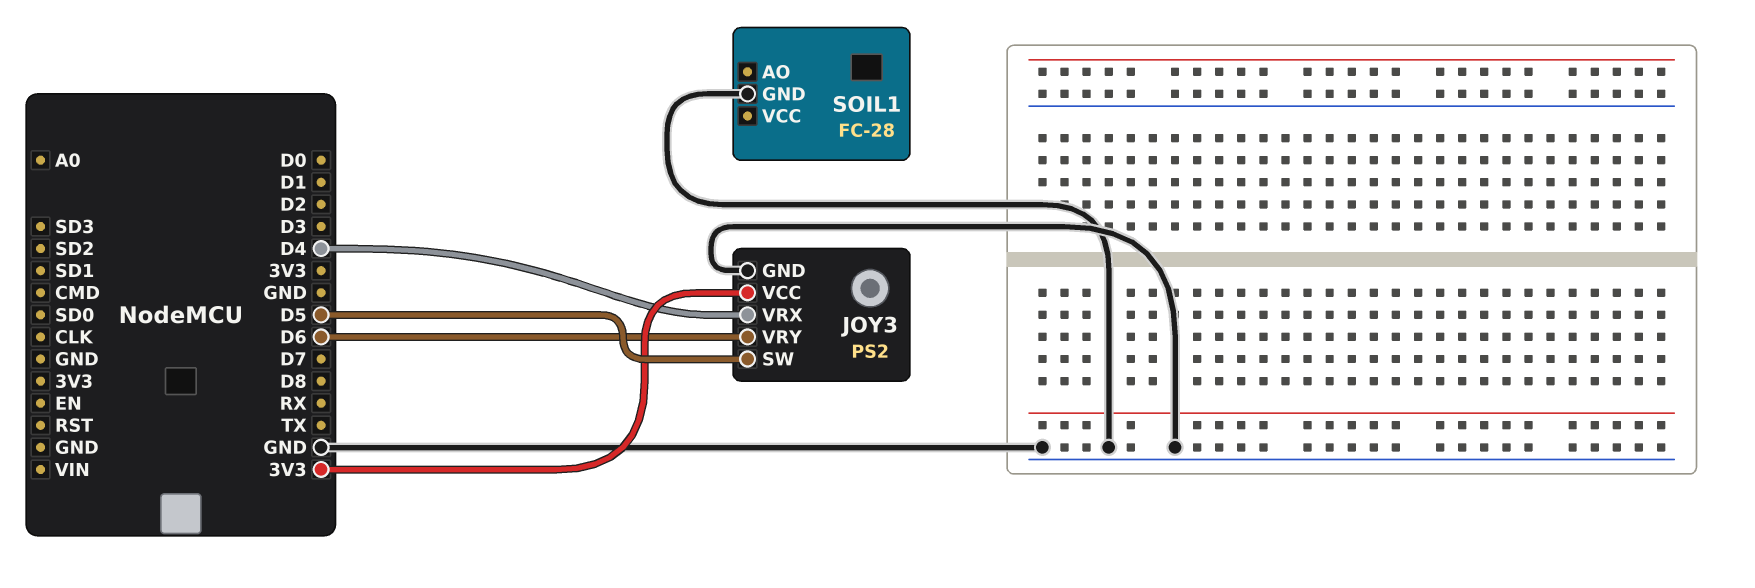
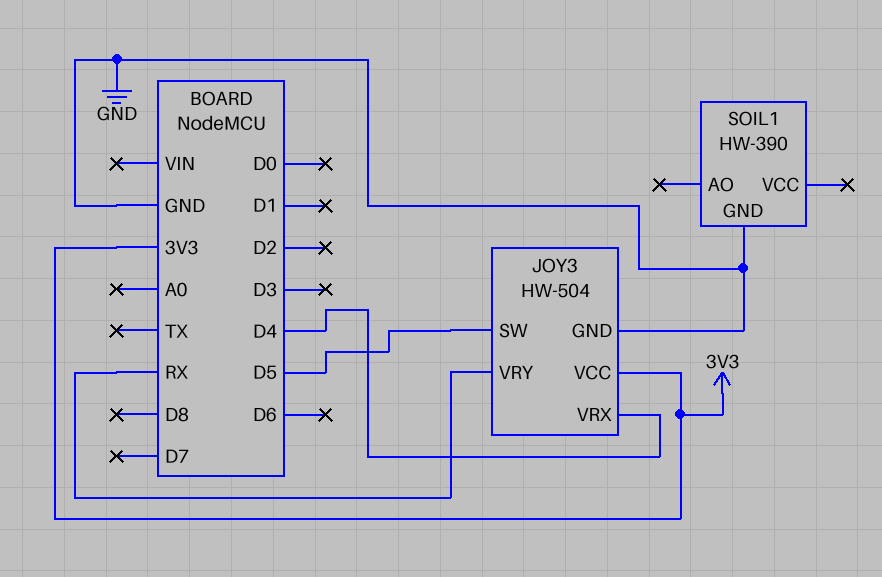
JOY3: PS2 -> HW-504
JOY3 pin VRY: D6 -> RX
SOIL1: FC-28 -> HW-390

